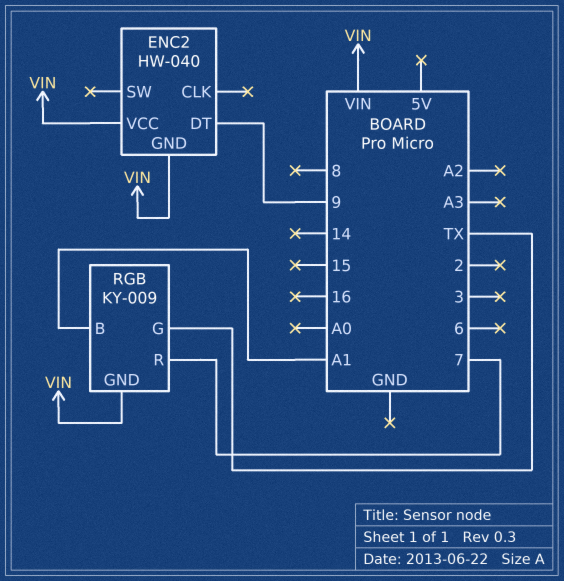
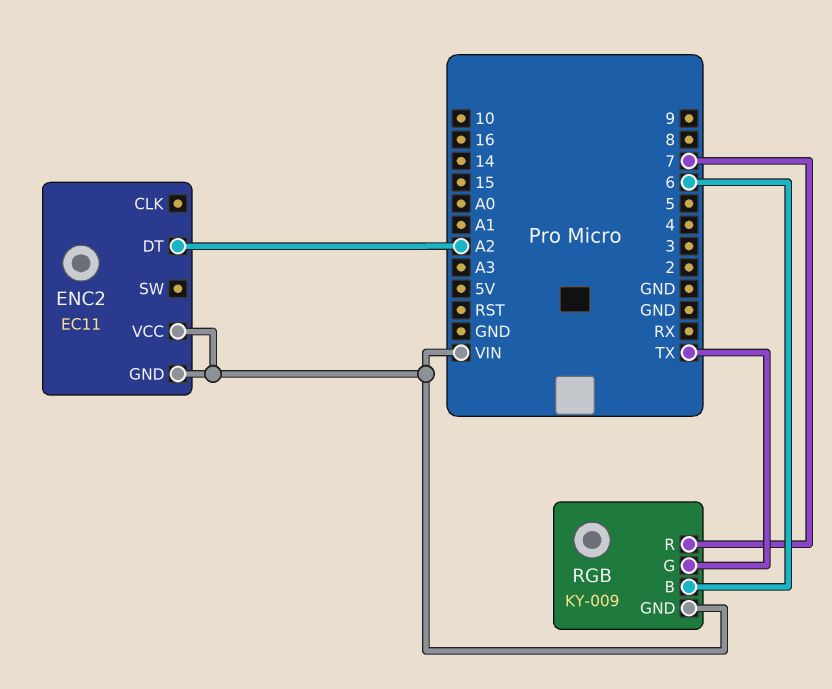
ENC2: HW-040 -> EC11
ENC2 pin DT: 9 -> A2
RGB pin B: A1 -> 6

